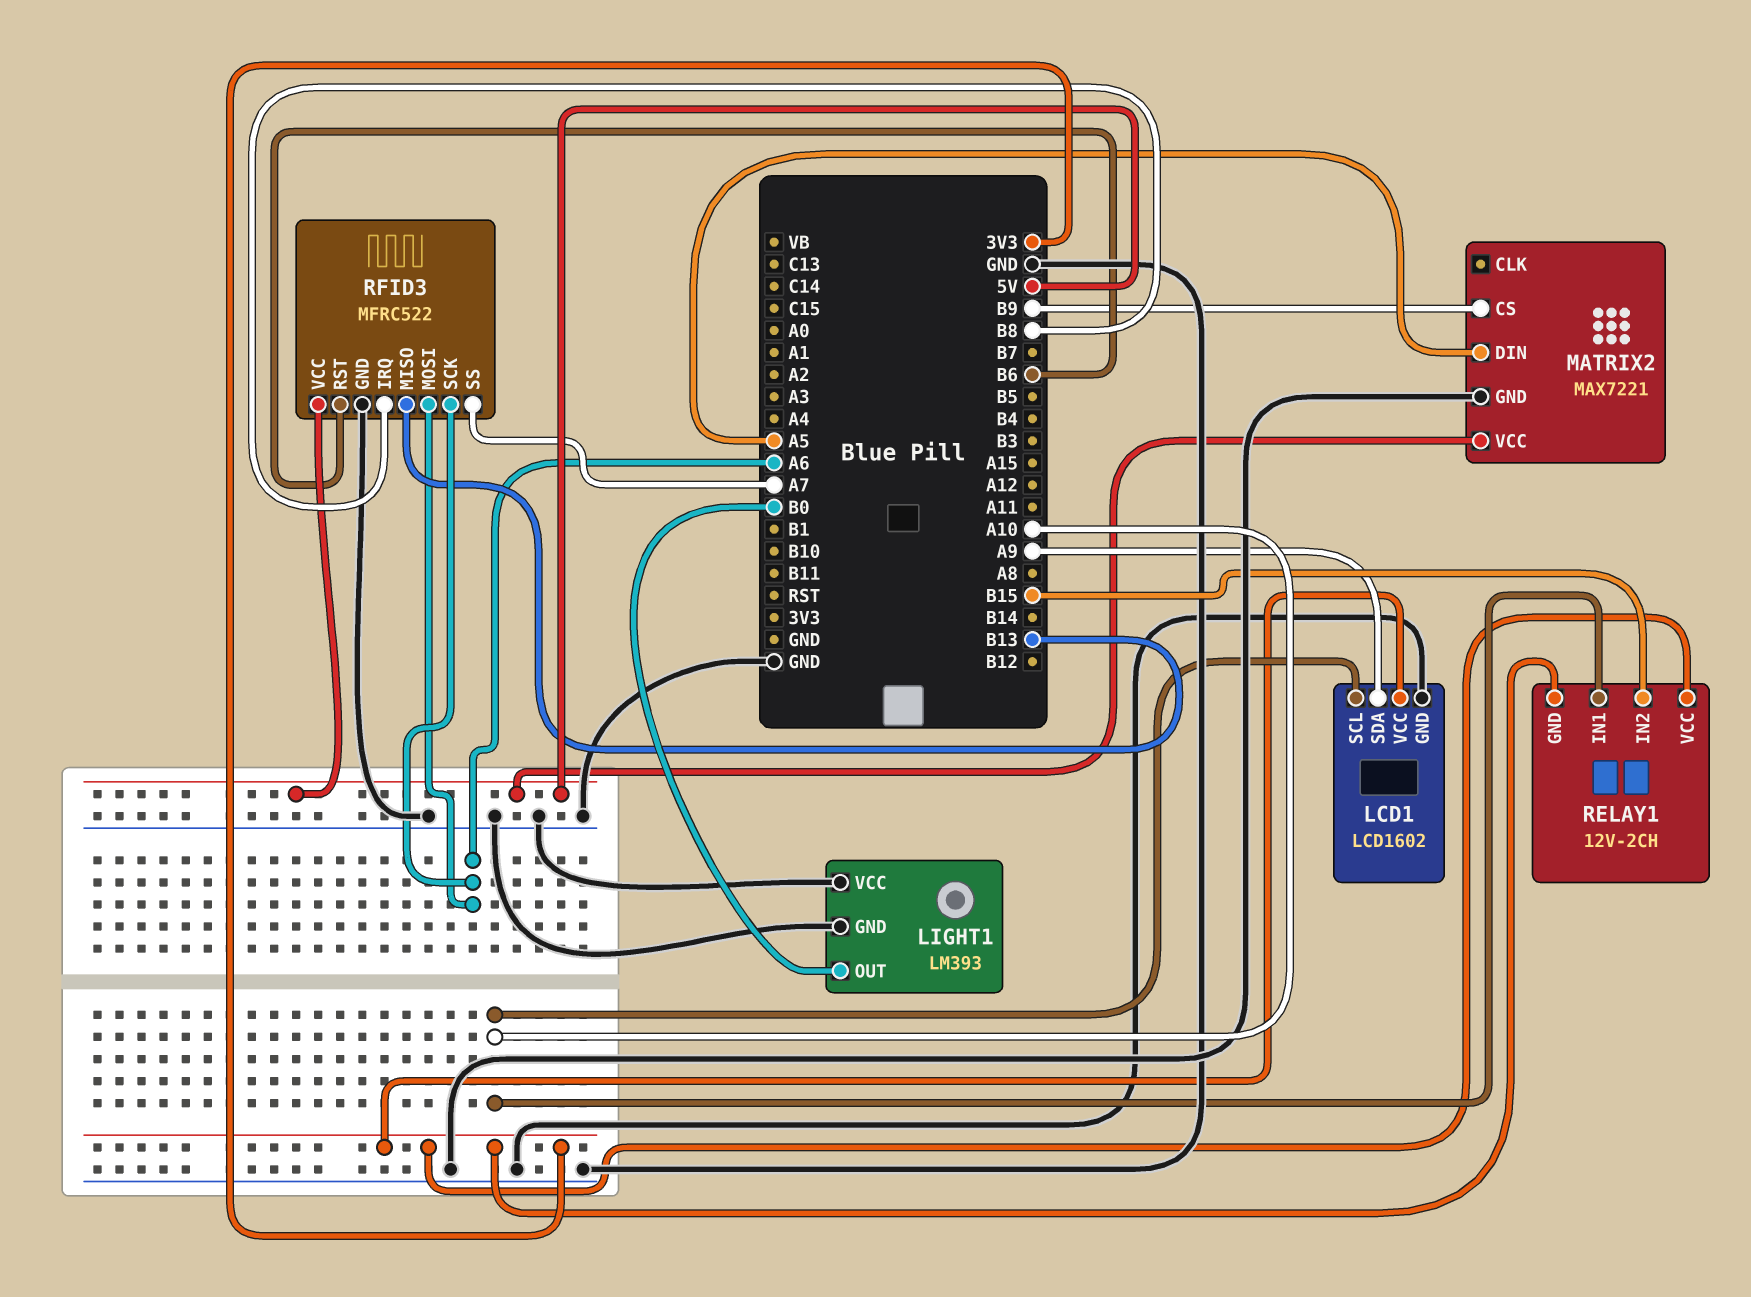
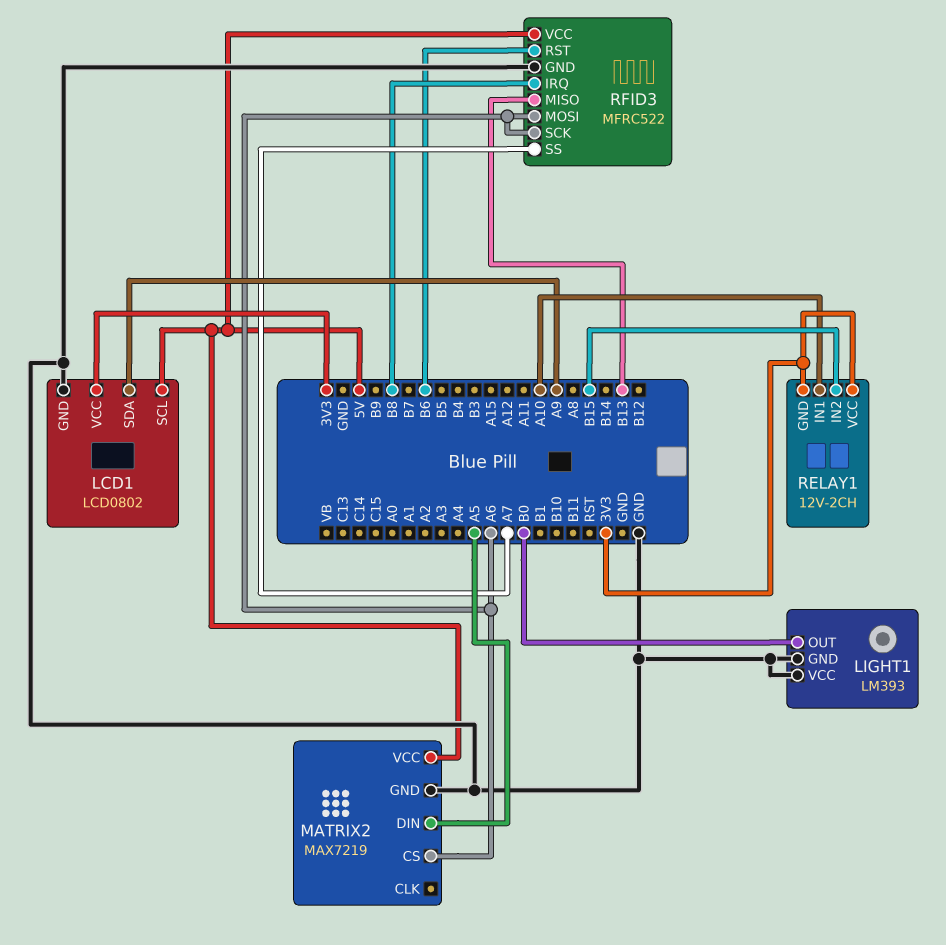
LCD1: LCD1602 -> LCD0802
LCD1 pin SCL: A10 -> 5V
MATRIX2: MAX7221 -> MAX7219
MATRIX2 pin CS: B9 -> A6

